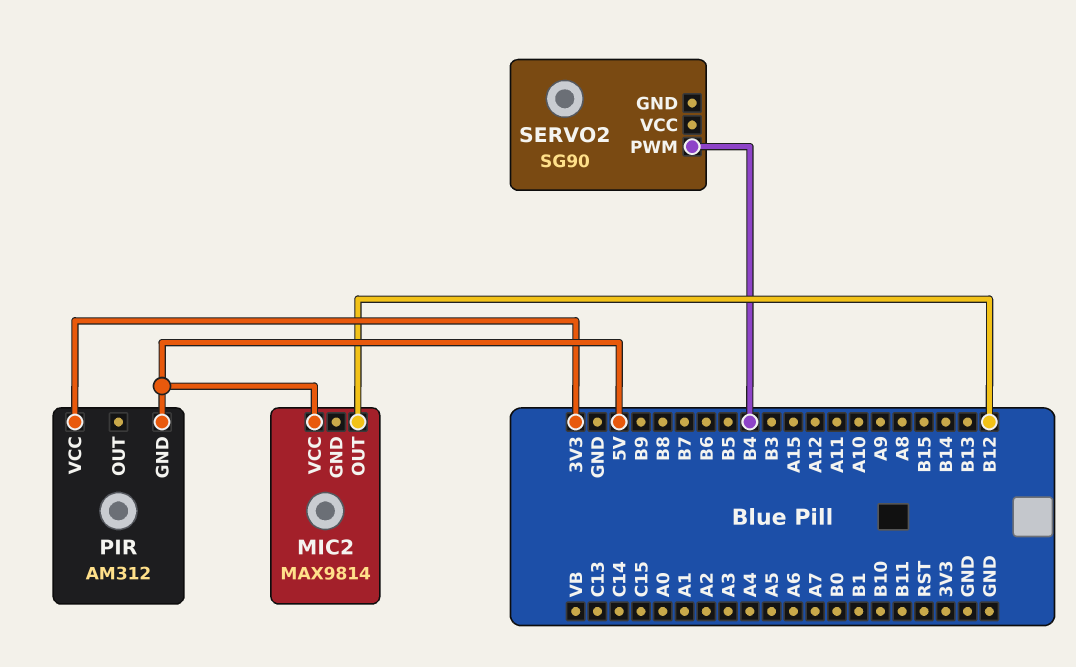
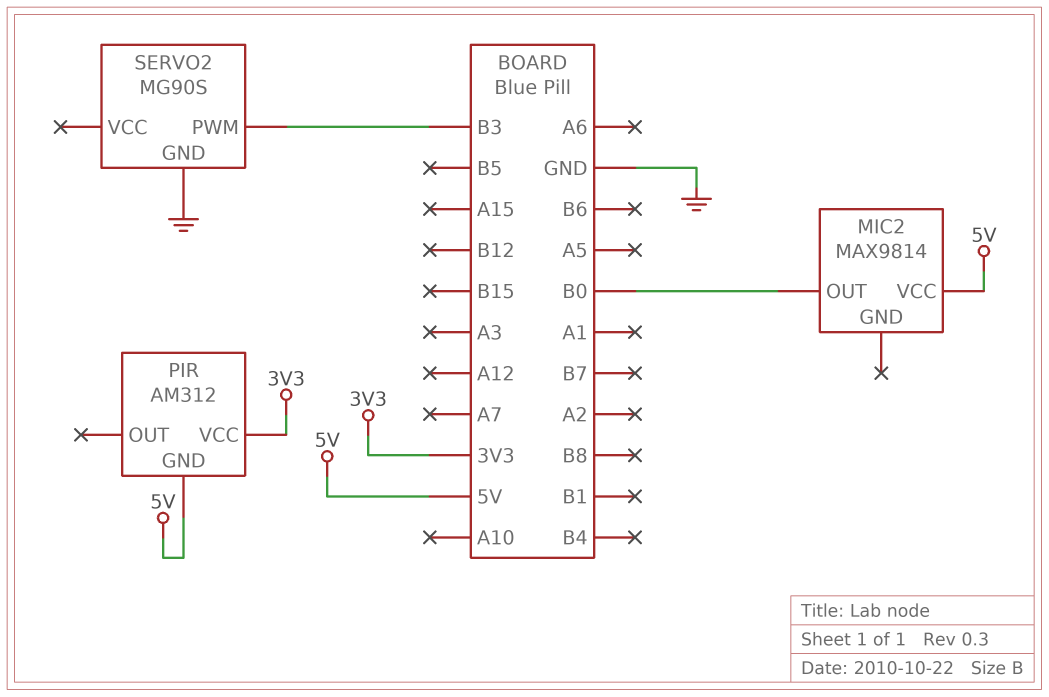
MIC2 pin OUT: B12 -> B0
SERVO2: SG90 -> MG90S
SERVO2 pin GND: none -> GND
SERVO2 pin PWM: B4 -> B3

